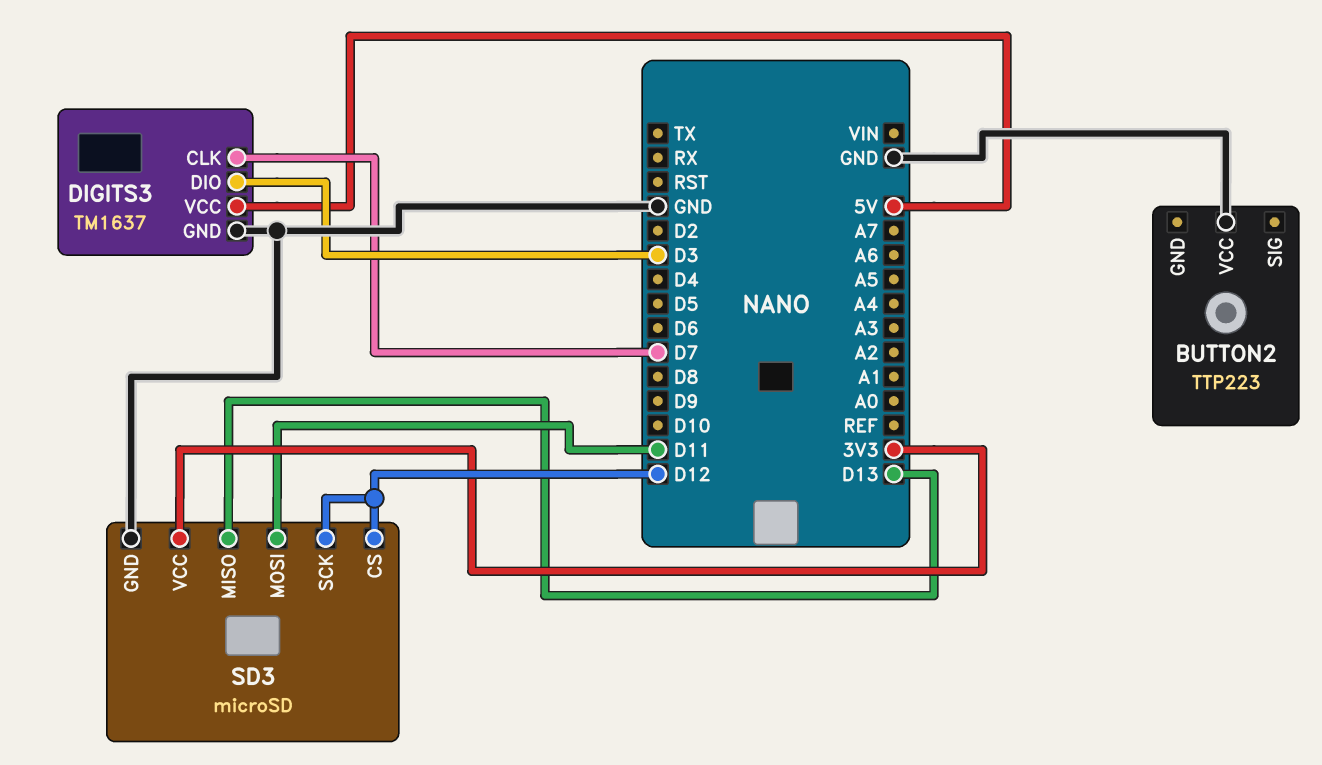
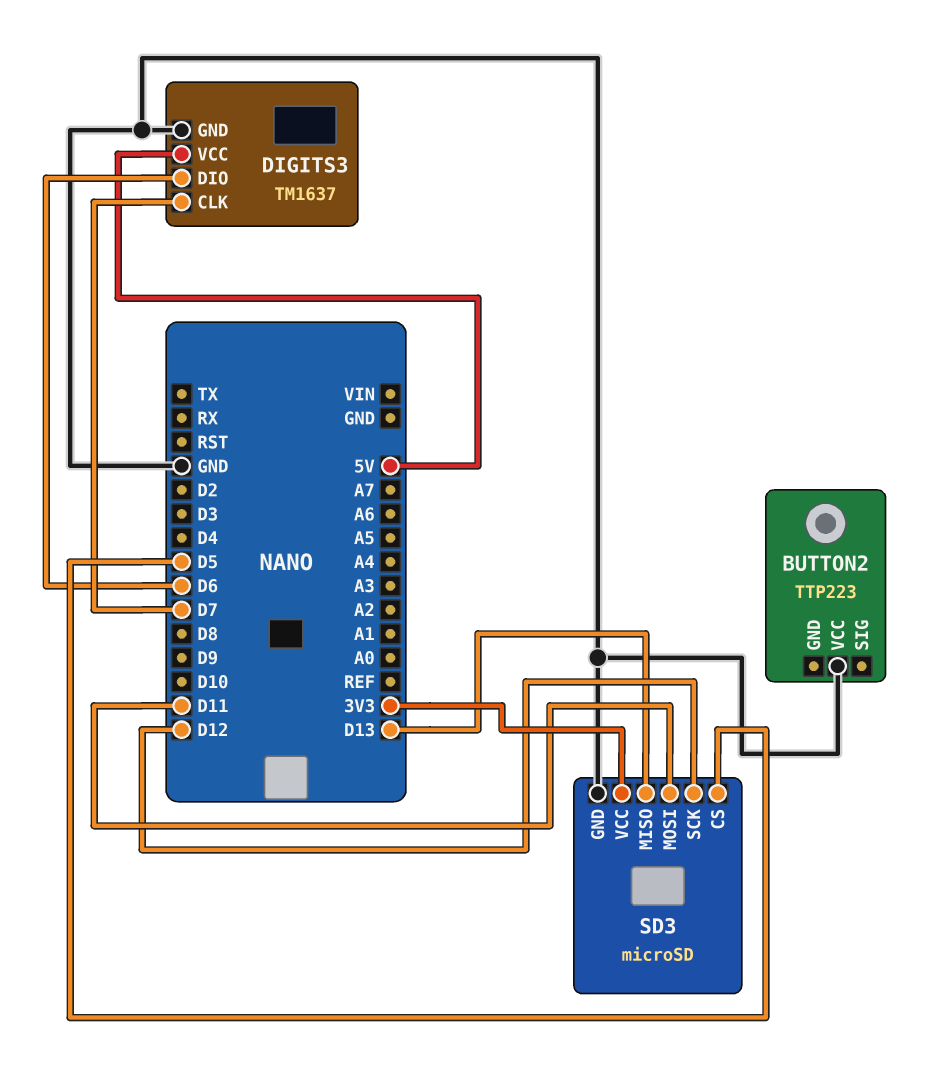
DIGITS3 pin DIO: D3 -> D6
SD3 pin CS: D12 -> D5

